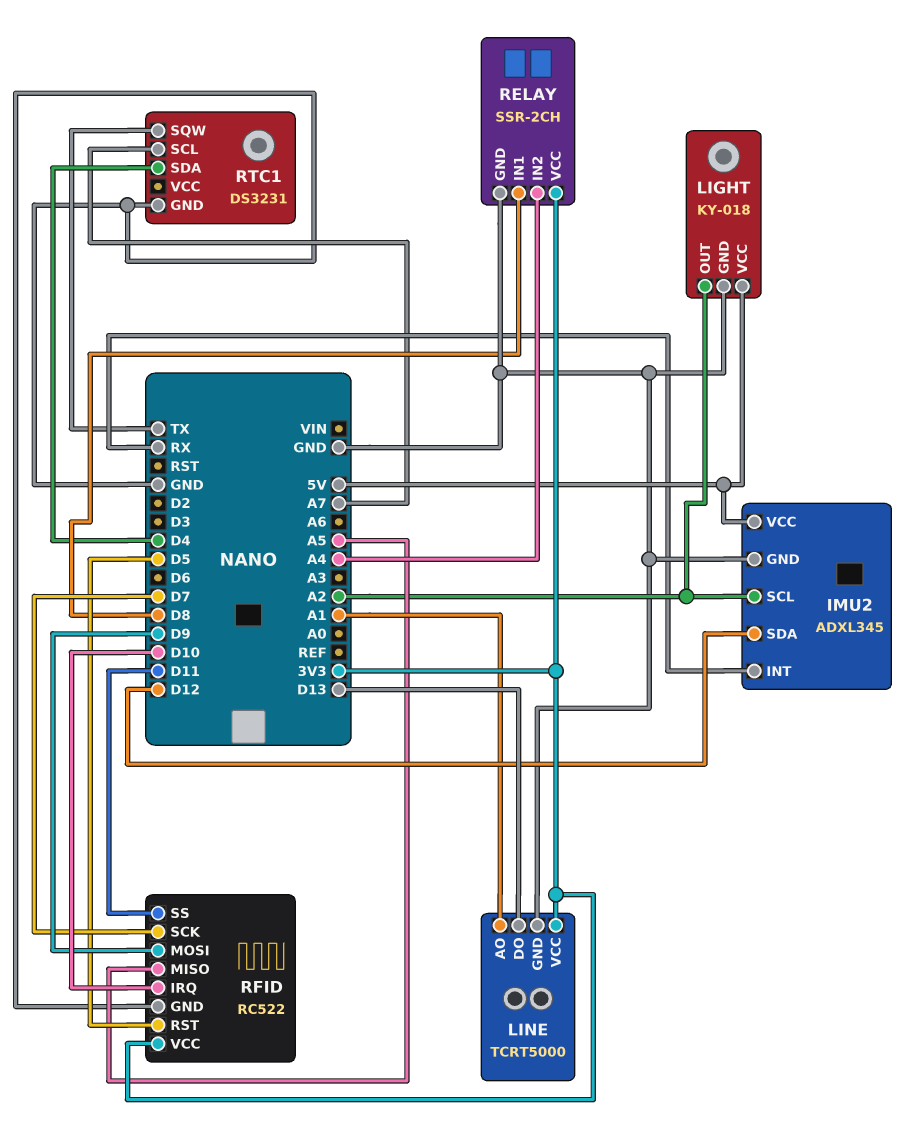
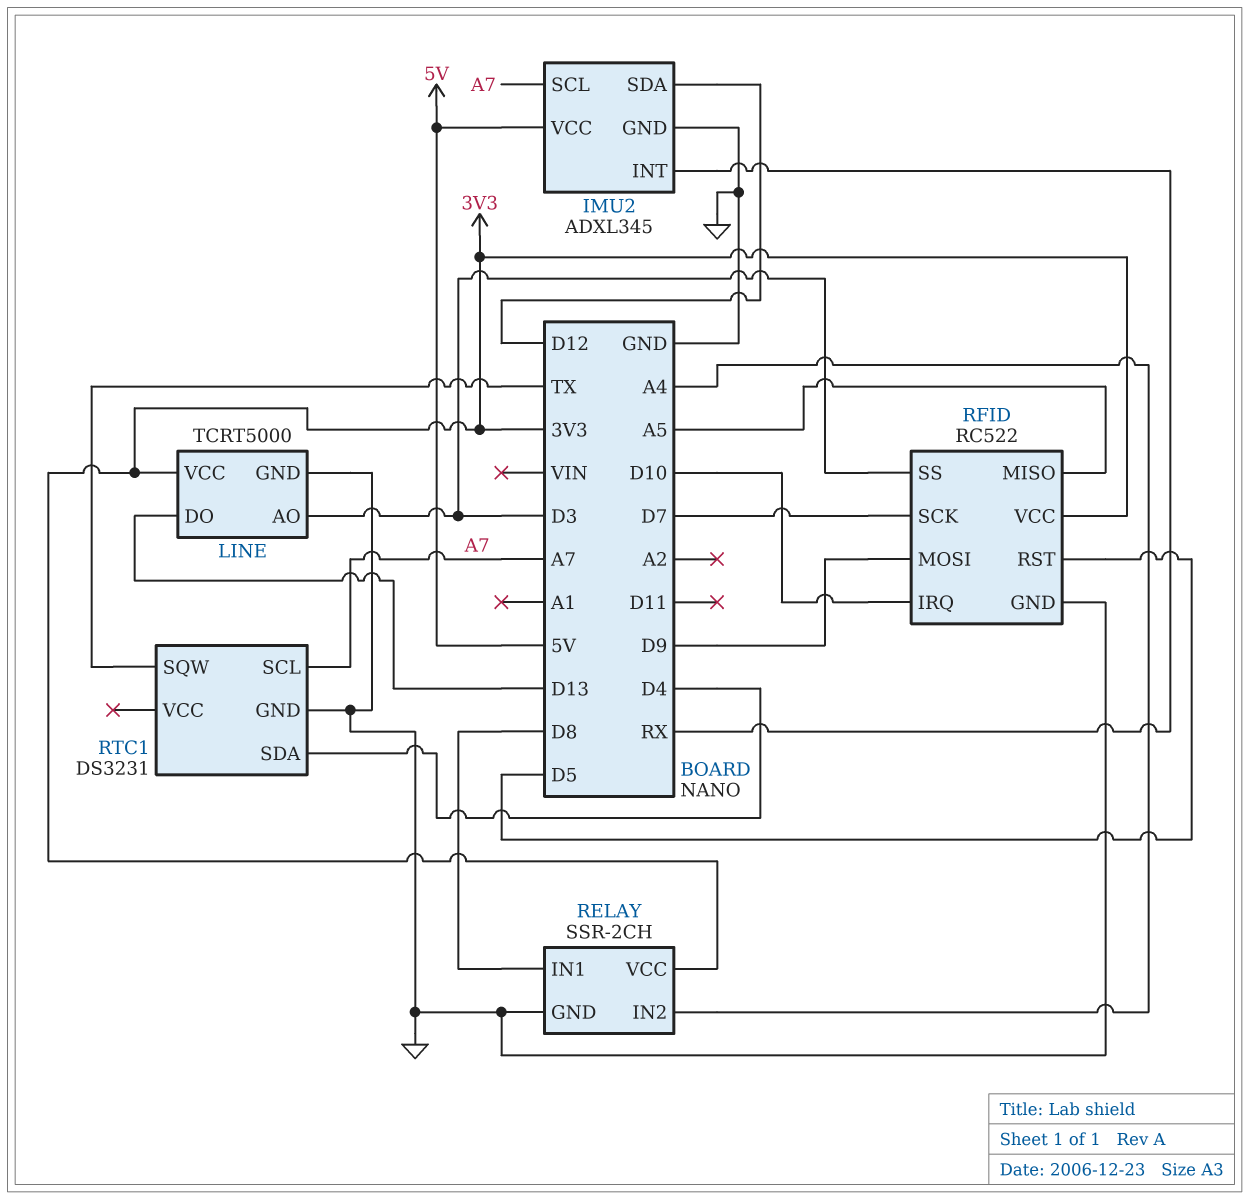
IMU2 pin SCL: A2 -> A7
LIGHT: KY-018 -> none
LIGHT pin GND: GND -> none
LIGHT pin OUT: A2 -> none
LIGHT pin VCC: 5V -> none
LINE pin AO: A1 -> D3
RFID pin SS: D11 -> D3

